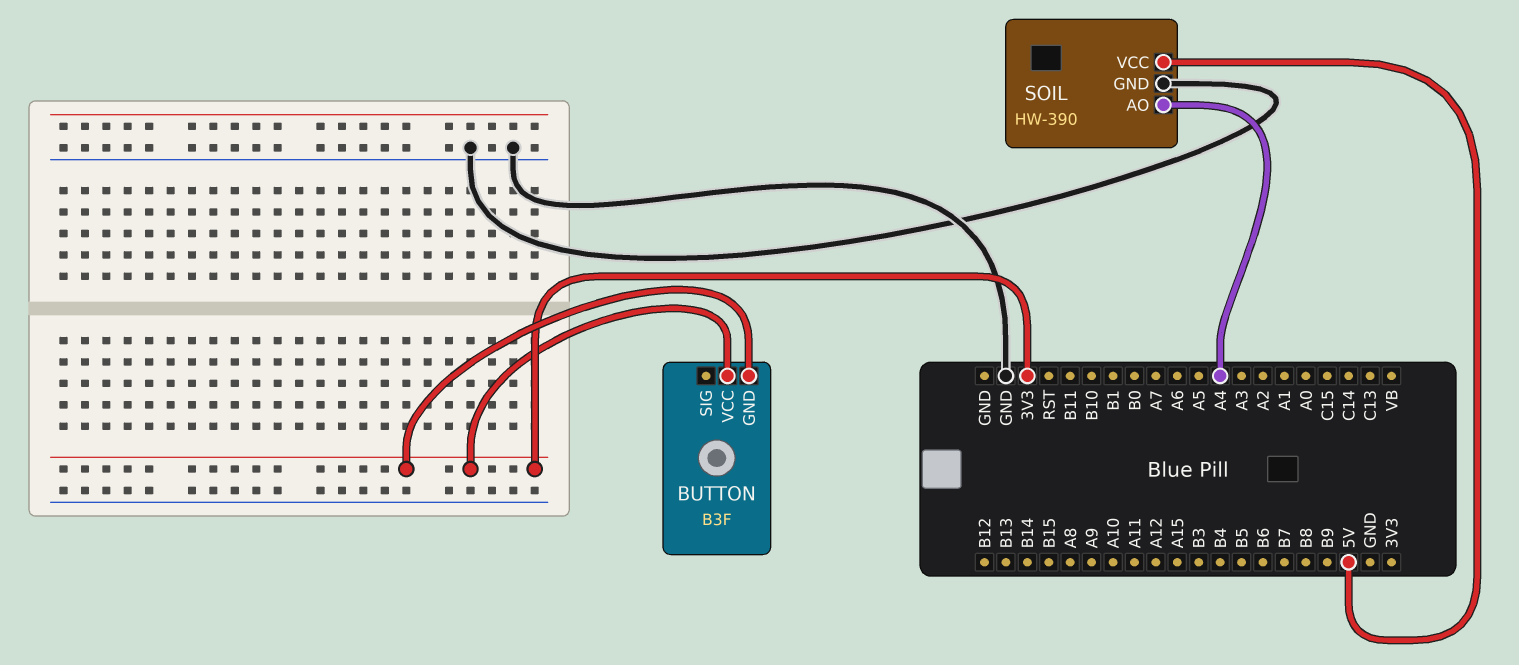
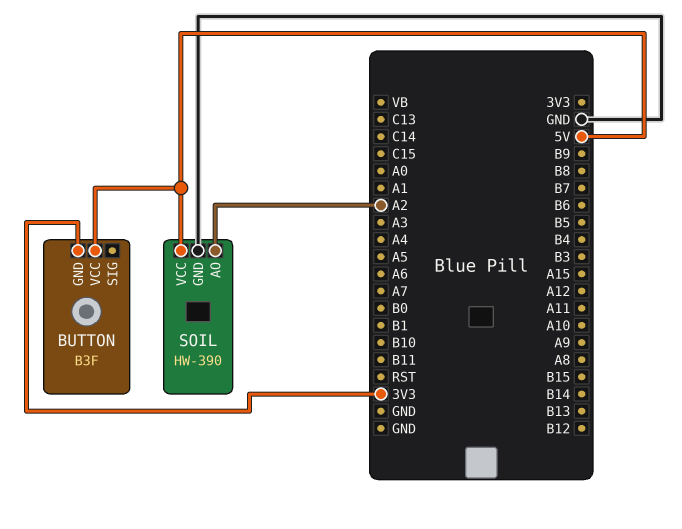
BUTTON pin VCC: 3V3 -> 5V
SOIL pin AO: A4 -> A2

